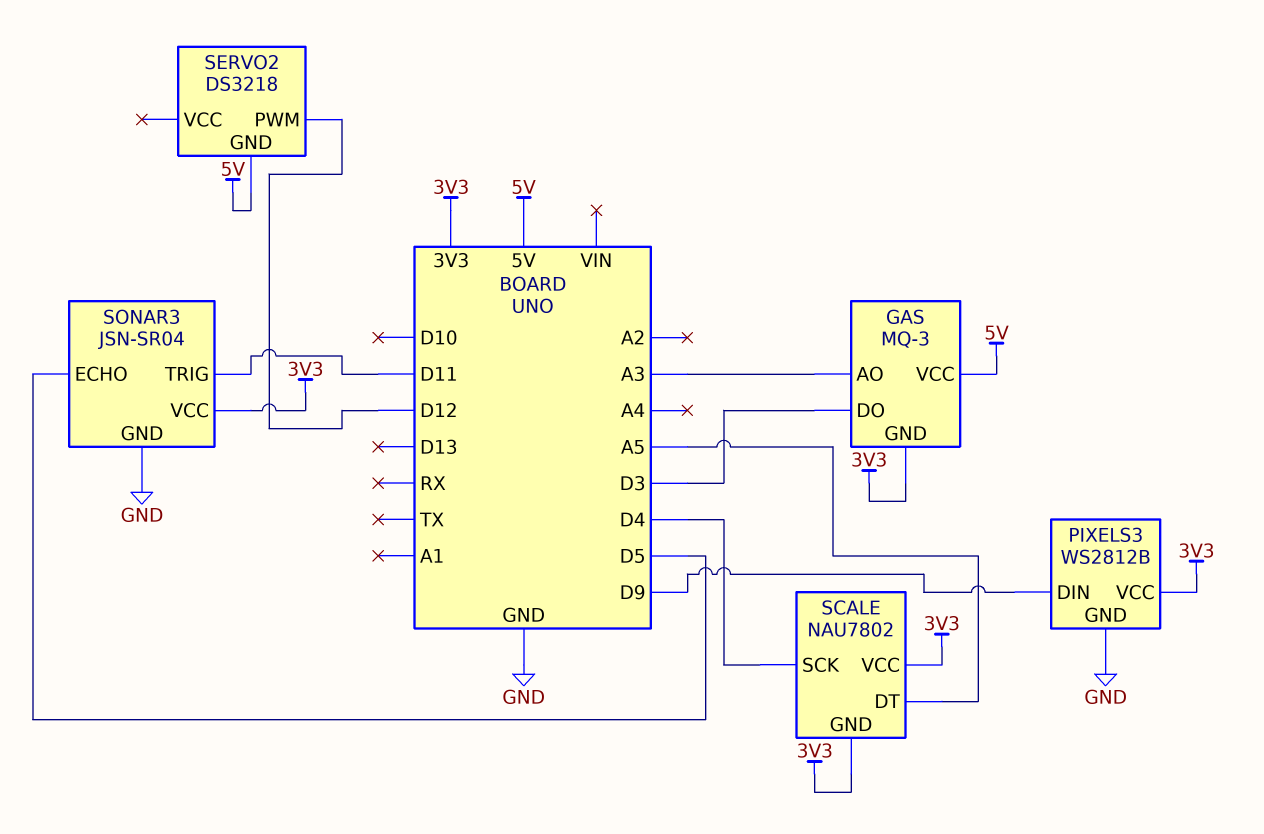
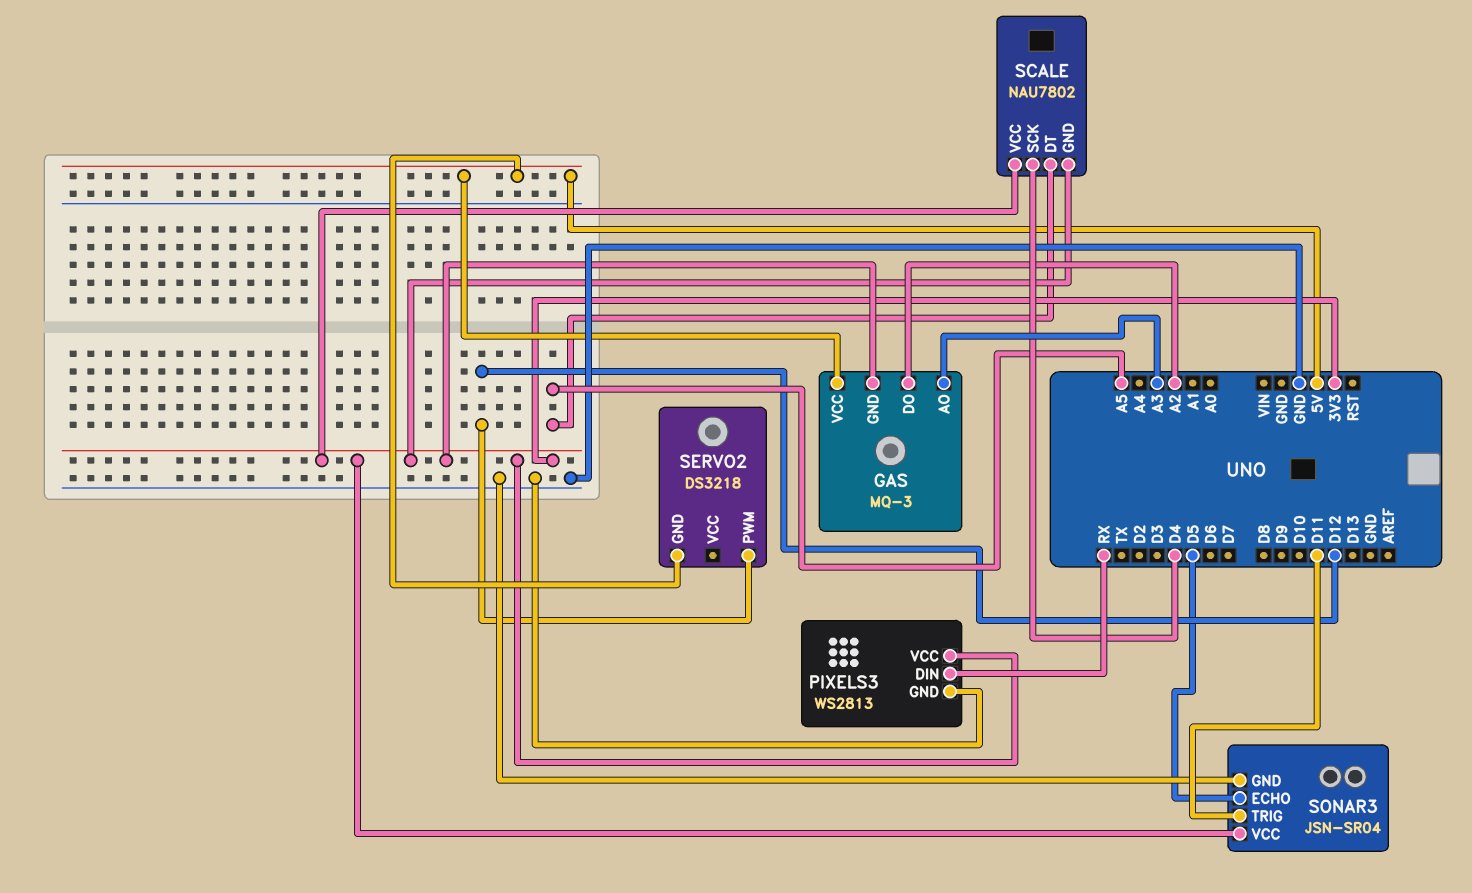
GAS pin DO: D3 -> A2
PIXELS3: WS2812B -> WS2813
PIXELS3 pin DIN: D9 -> RX

